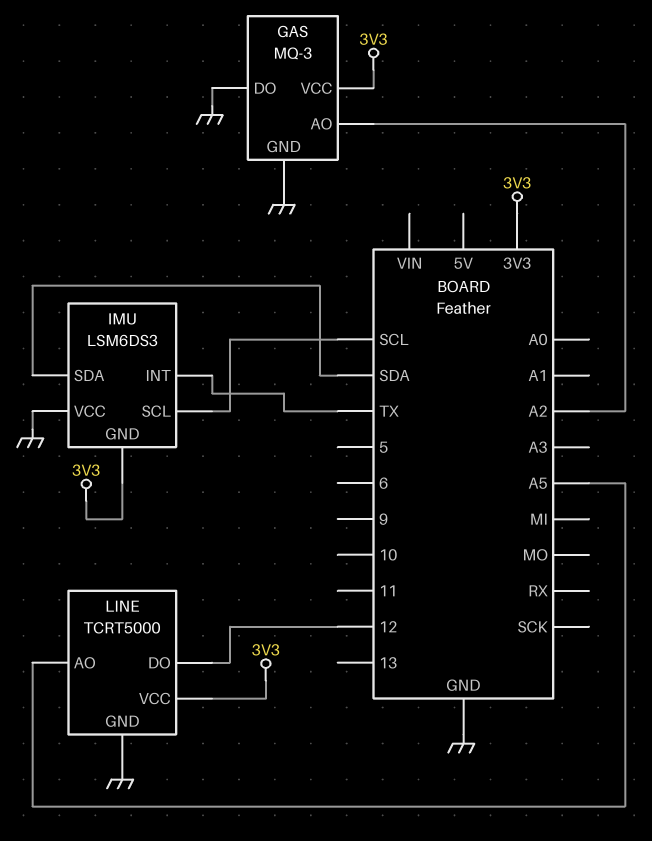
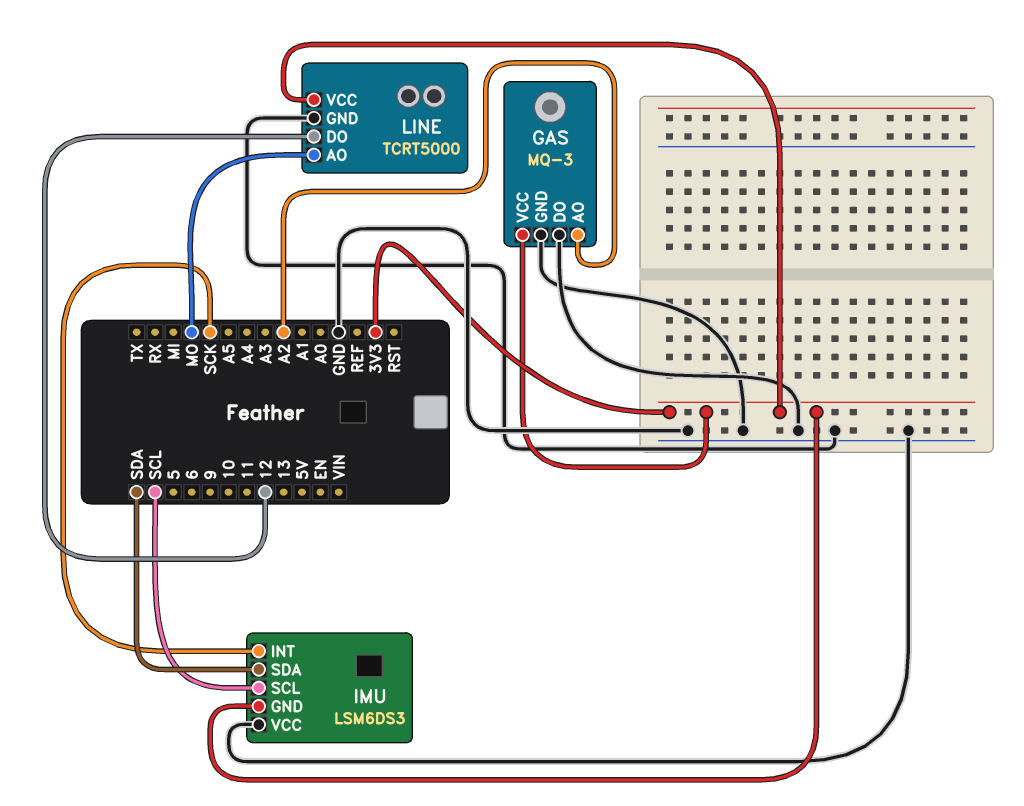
IMU pin INT: TX -> SCK
LINE pin AO: A5 -> MO

